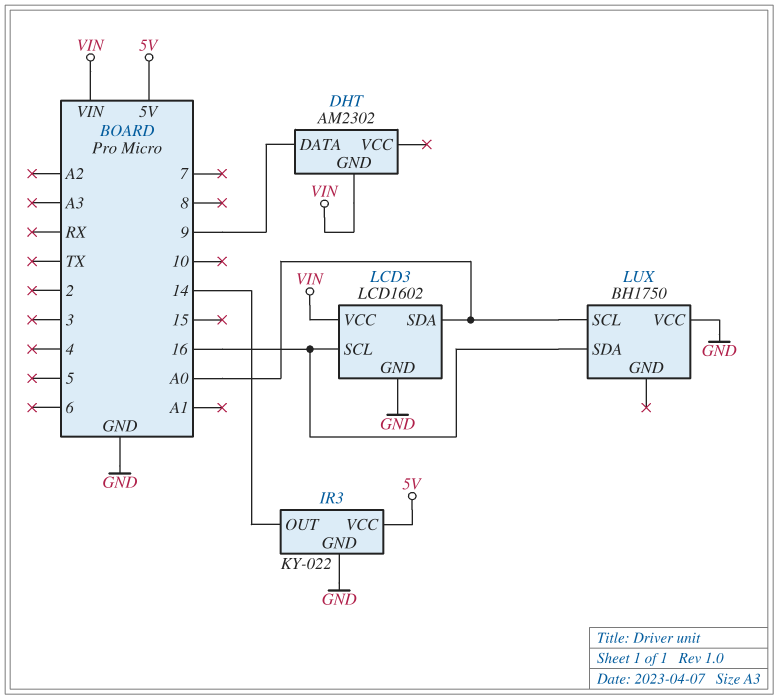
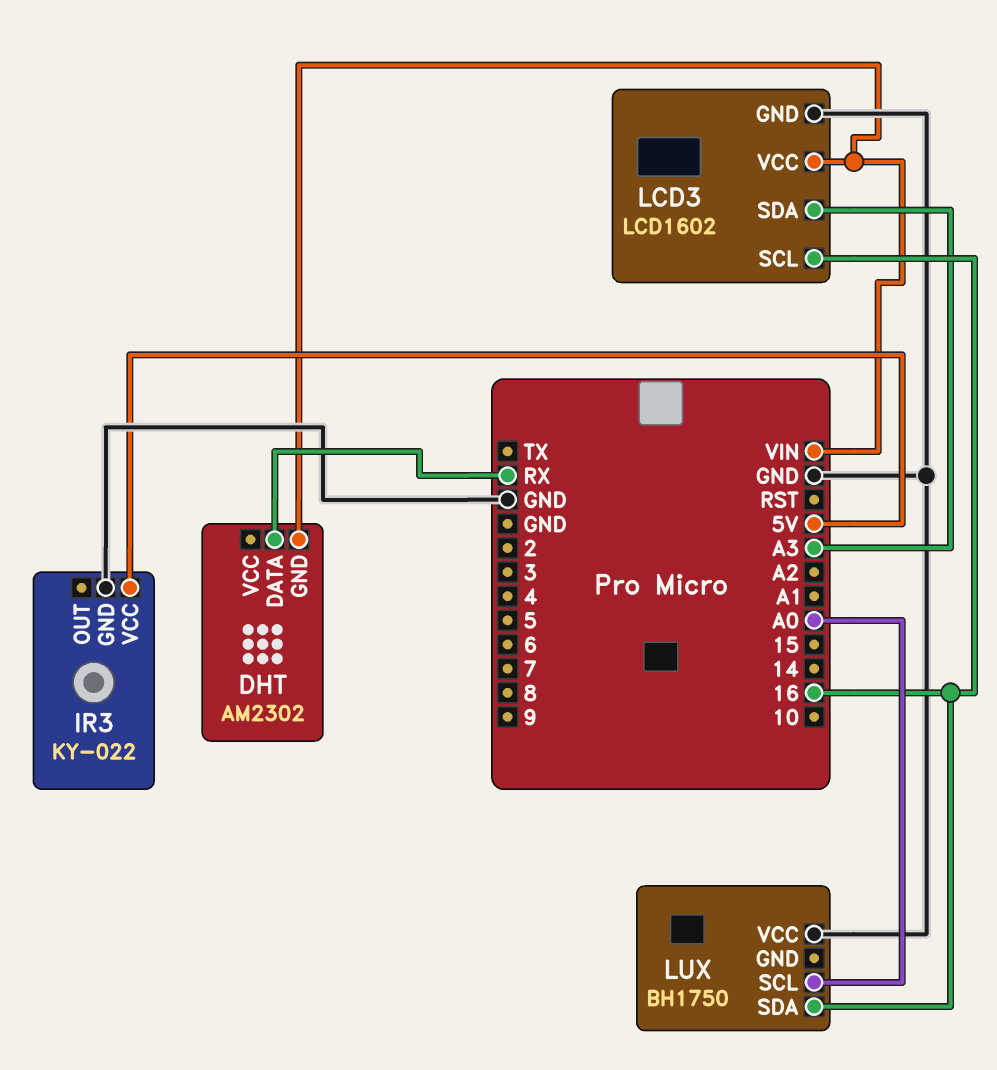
DHT pin DATA: 9 -> RX
IR3 pin OUT: 14 -> none
LCD3 pin SDA: A0 -> A3

